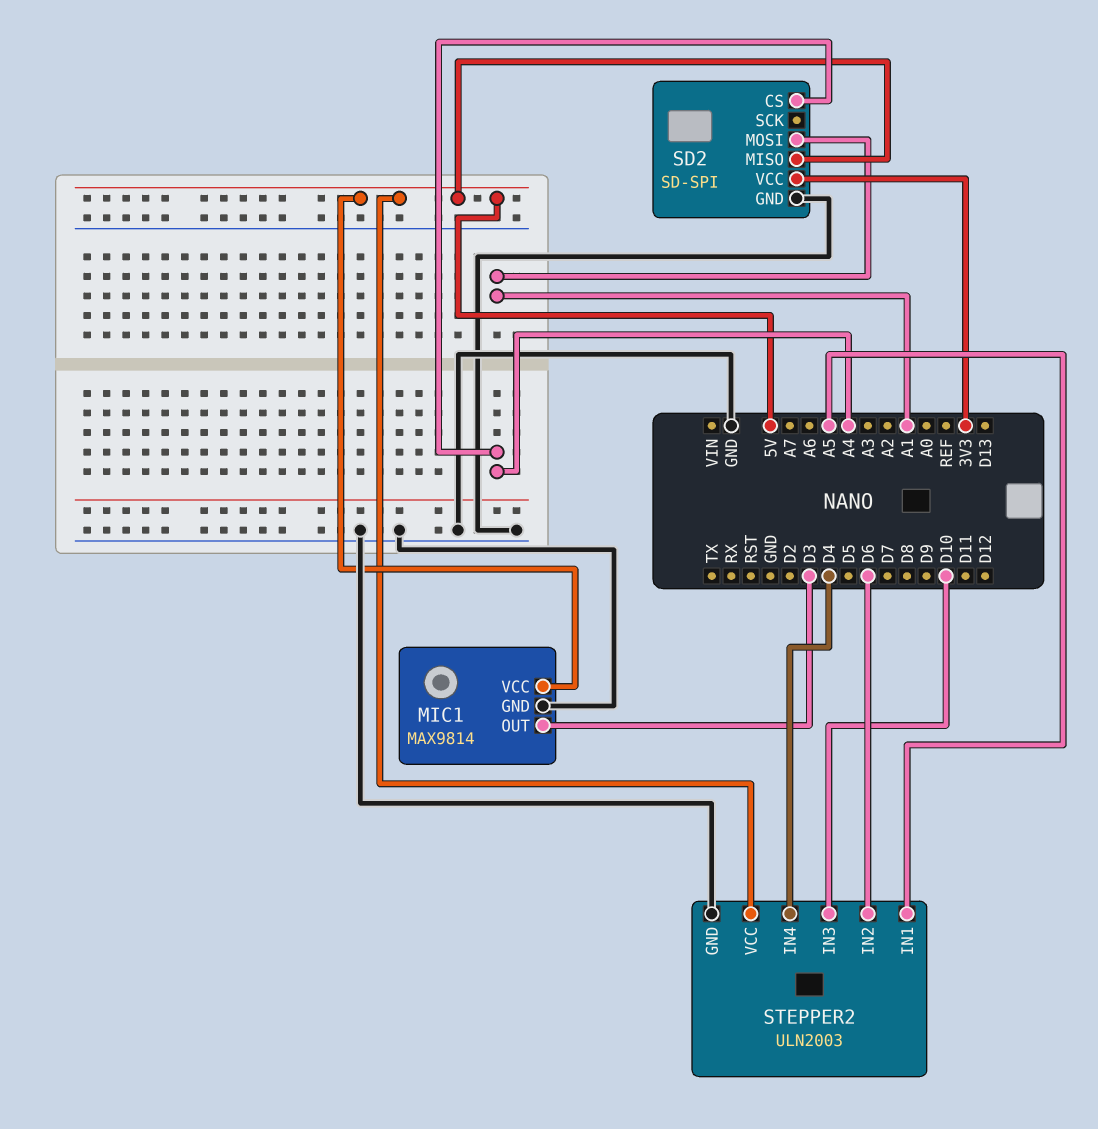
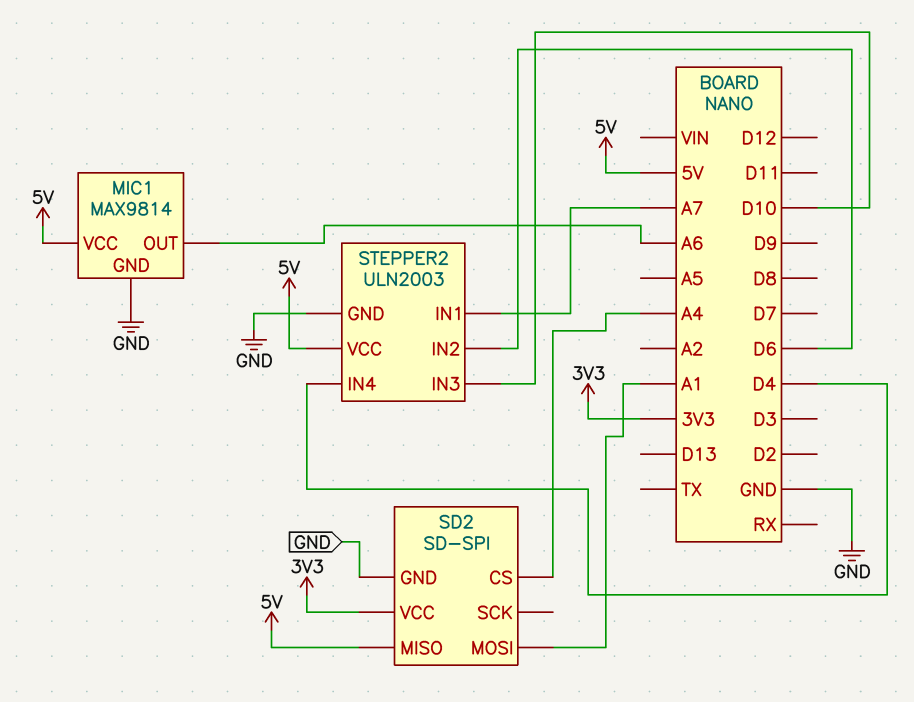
MIC1 pin OUT: D3 -> A6
STEPPER2 pin IN1: A5 -> A7

